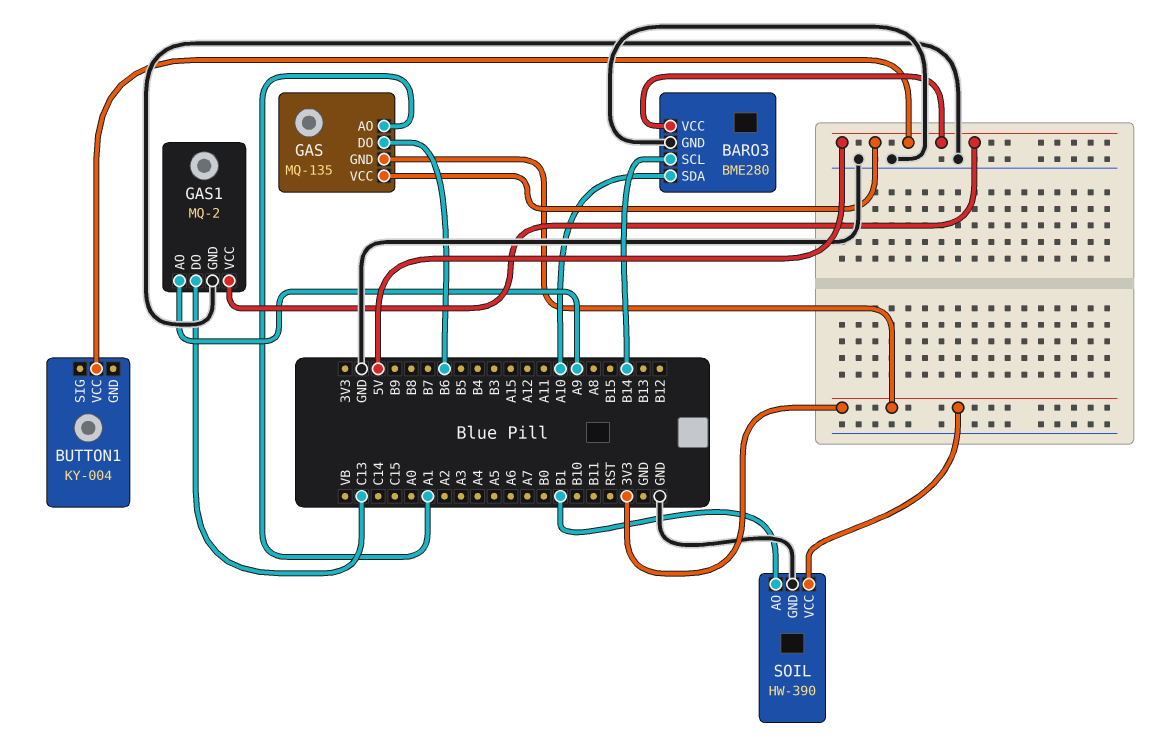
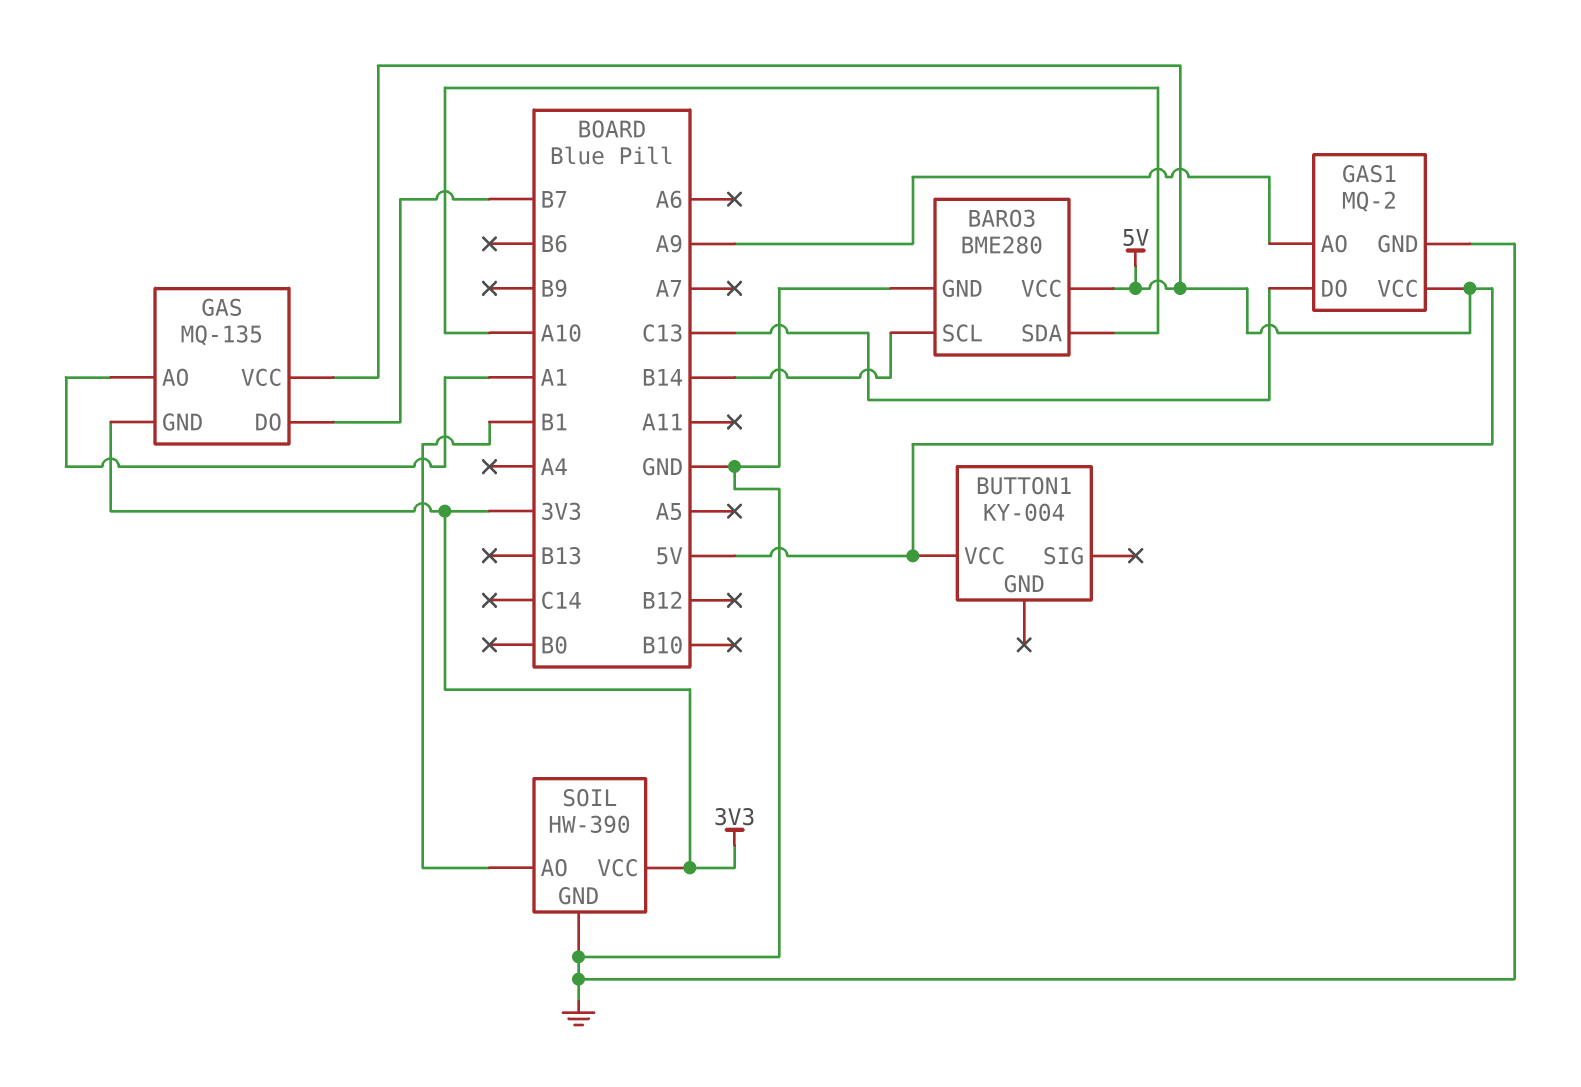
GAS pin DO: B6 -> B7

